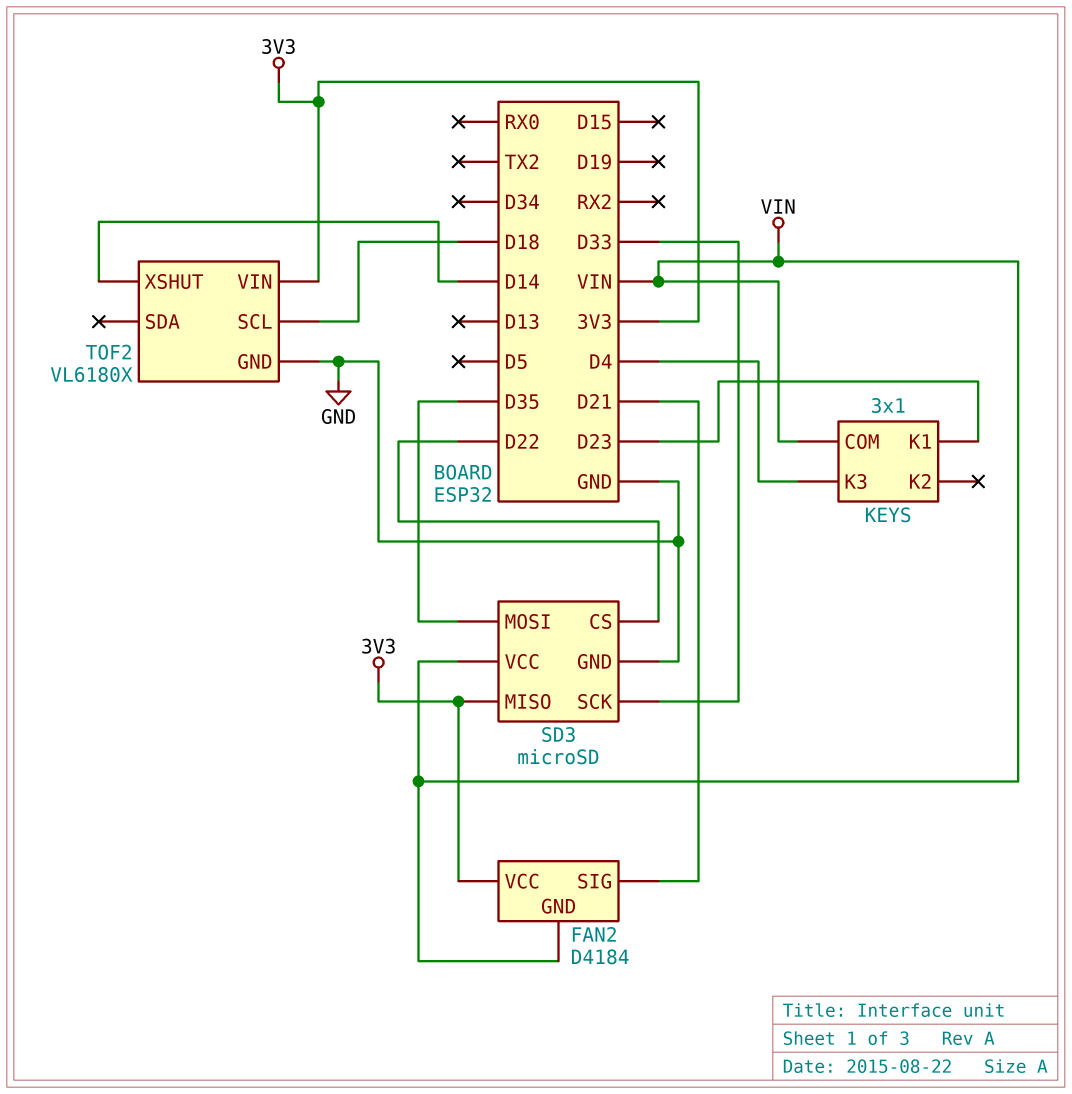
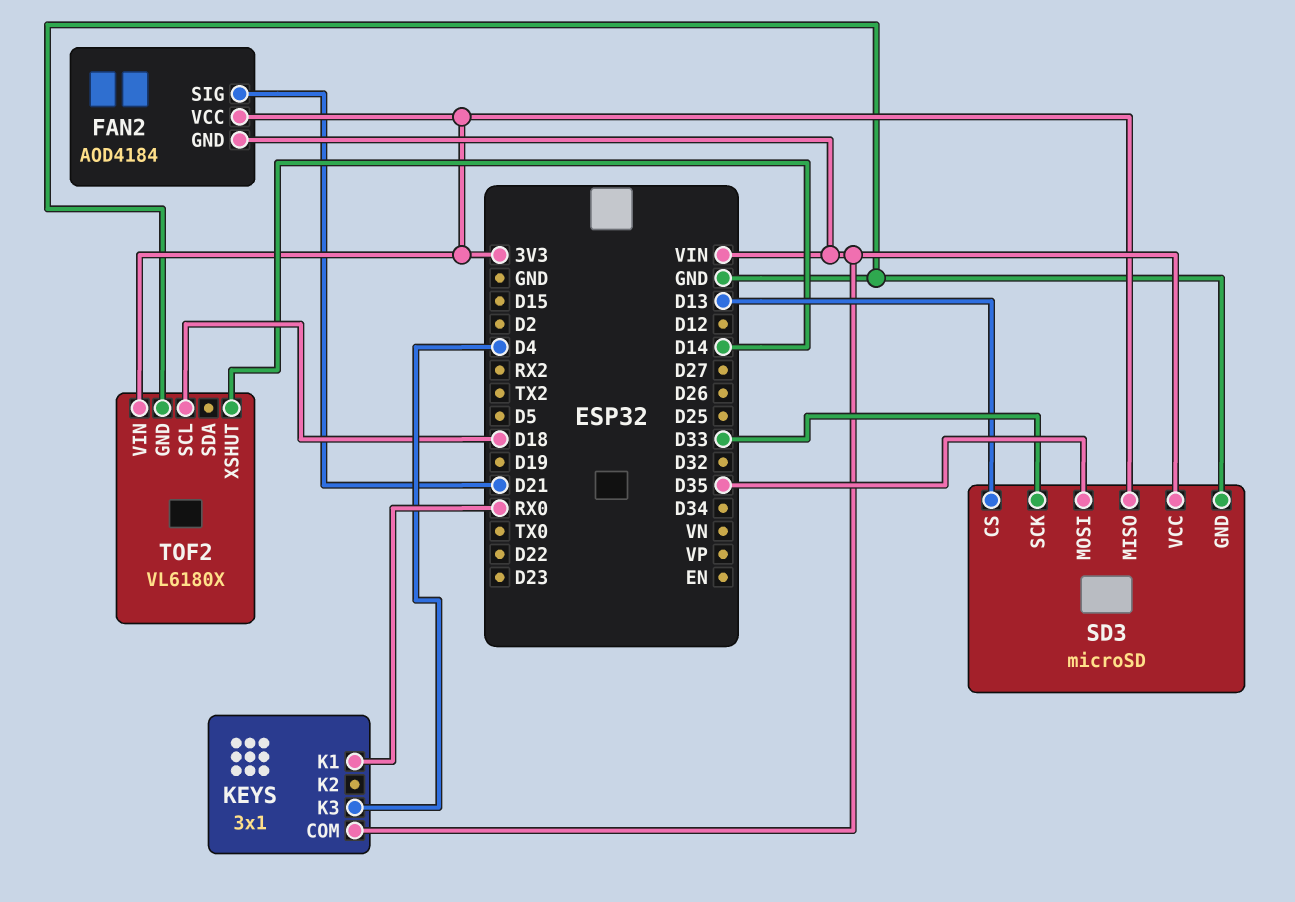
FAN2: D4184 -> AOD4184
KEYS pin K1: D23 -> RX0
SD3 pin CS: D22 -> D13

